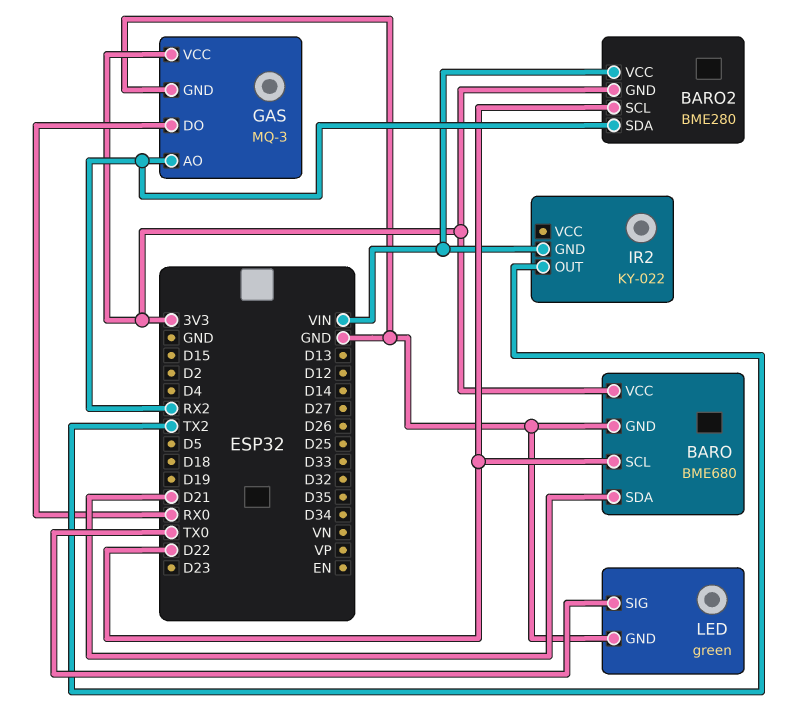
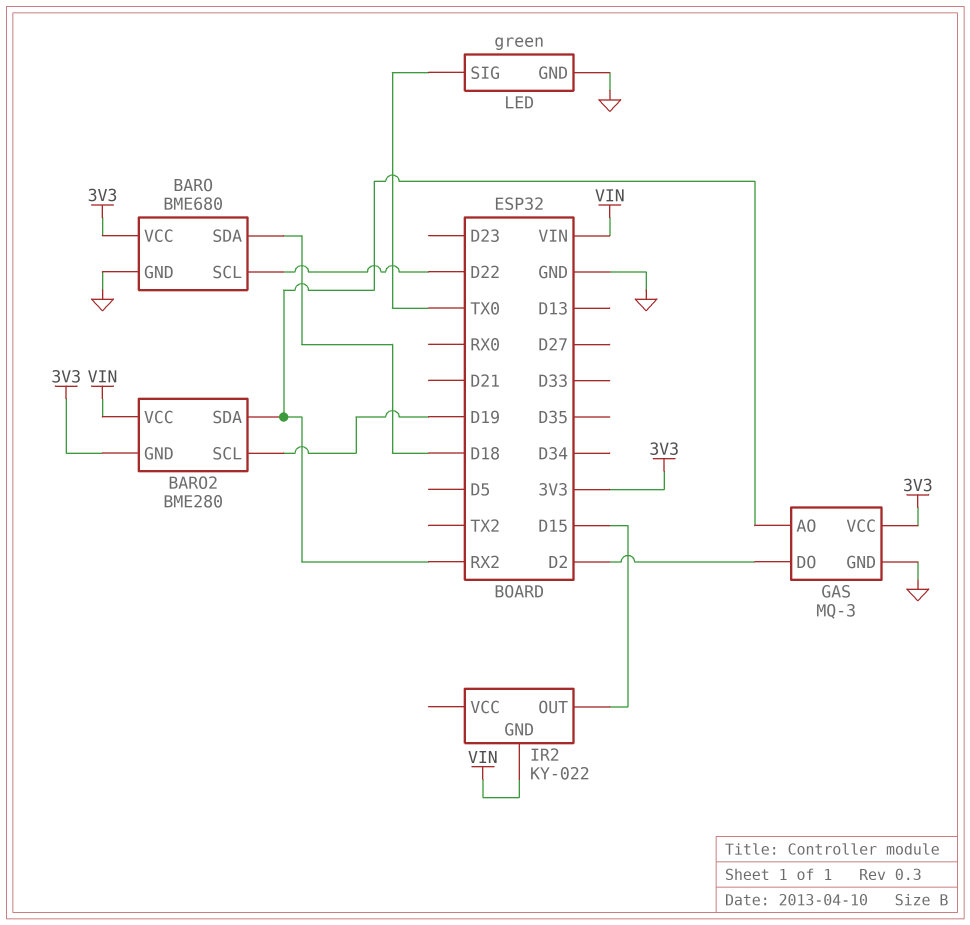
BARO pin SDA: D21 -> D18
BARO2 pin SCL: D22 -> D19
GAS pin DO: RX0 -> D2
IR2 pin OUT: TX2 -> D15

